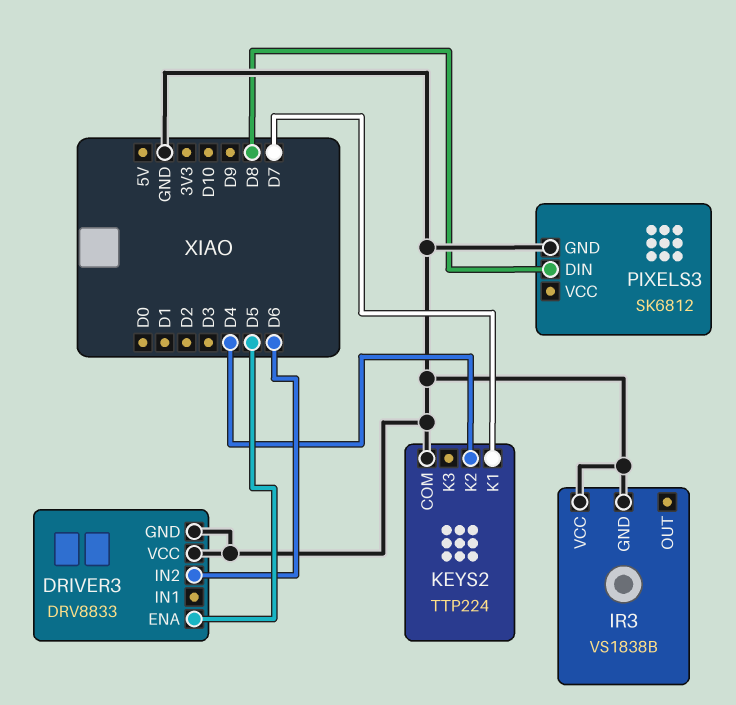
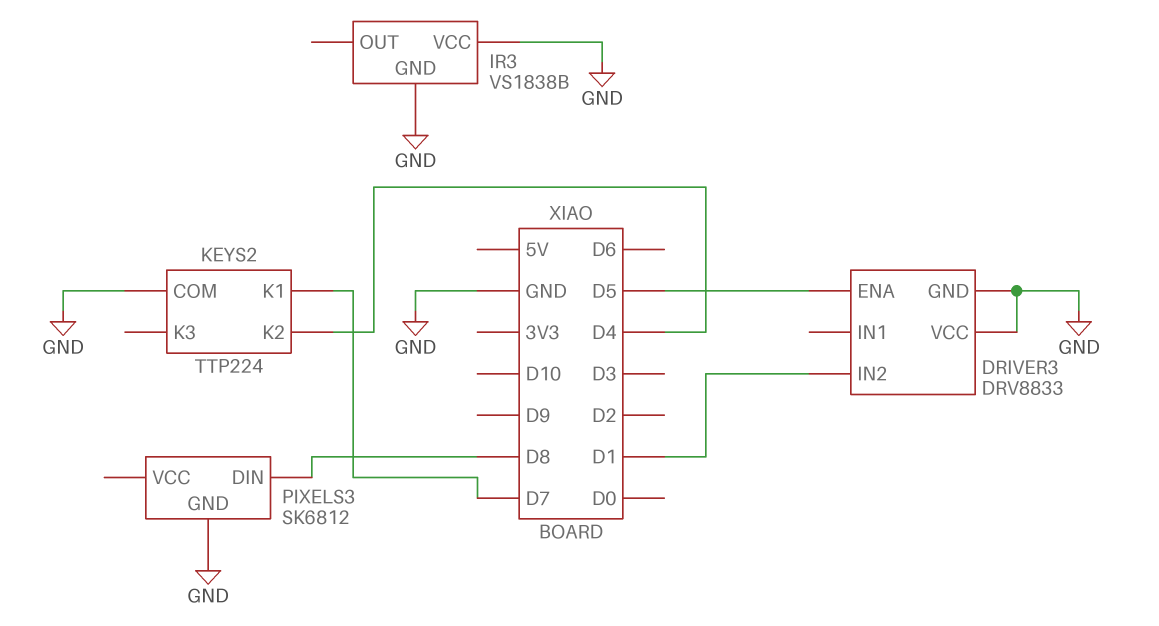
DRIVER3 pin IN2: D6 -> D1

